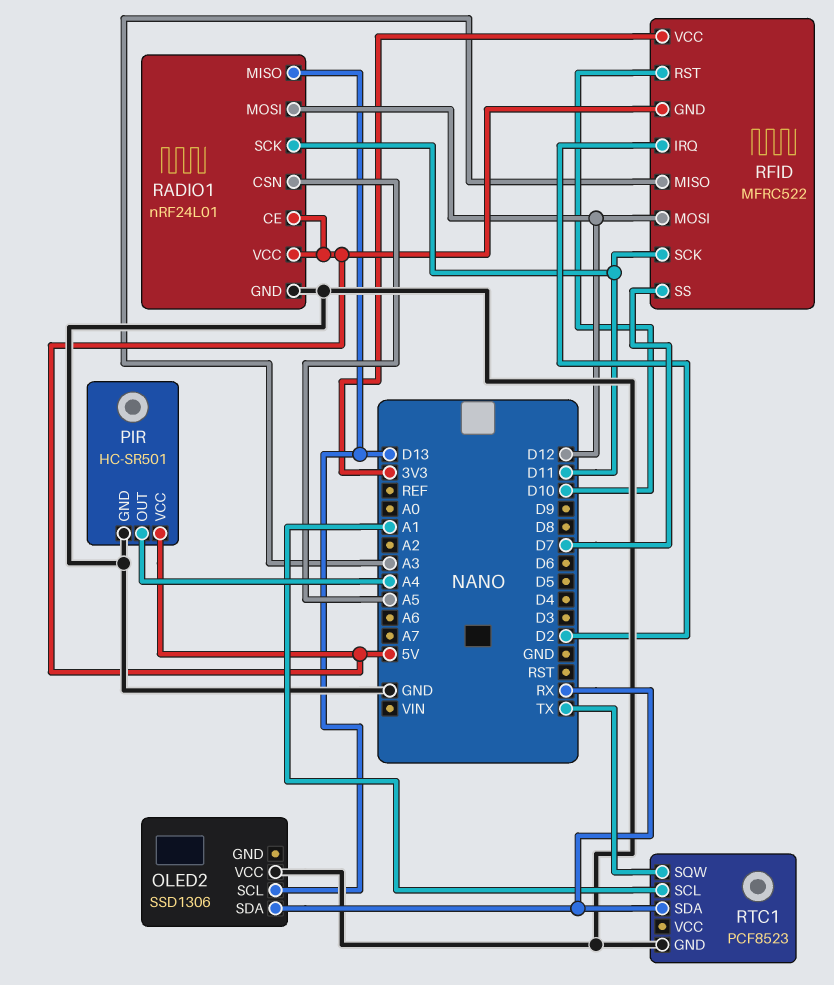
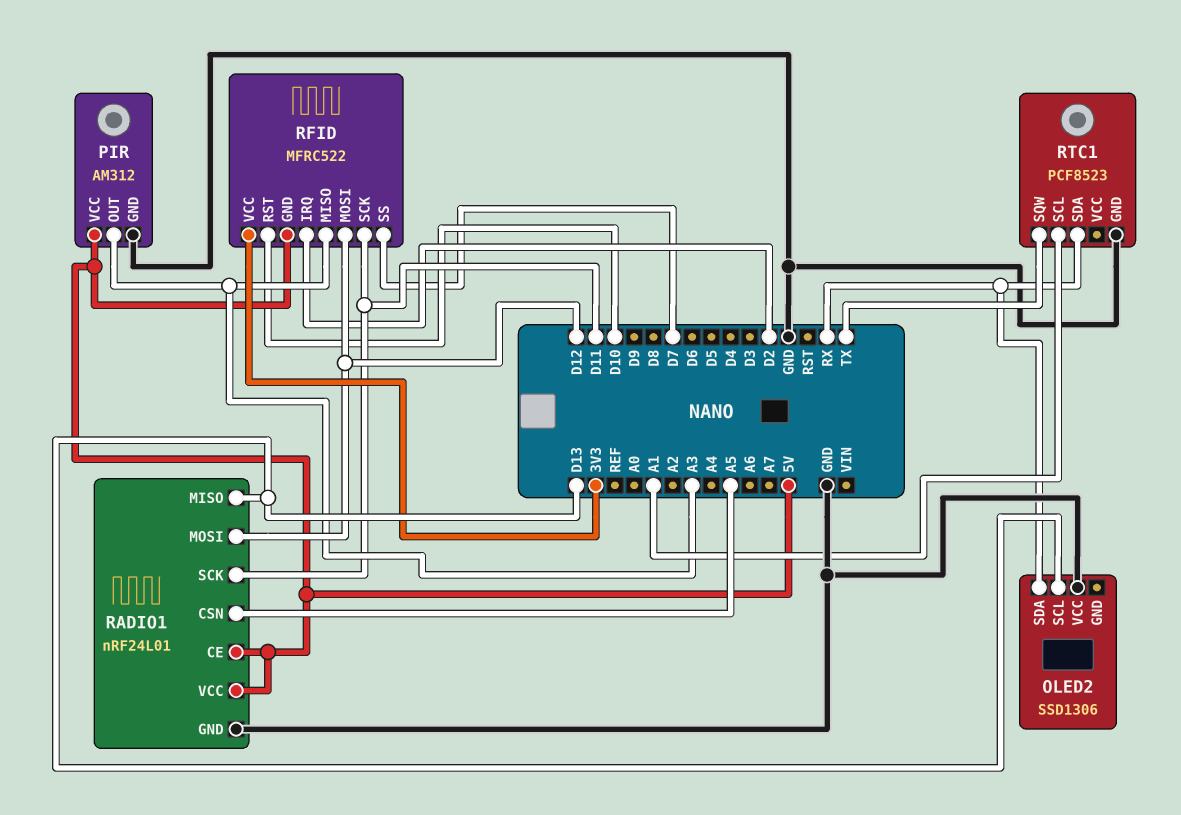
PIR: HC-SR501 -> AM312
PIR pin OUT: A4 -> A3

